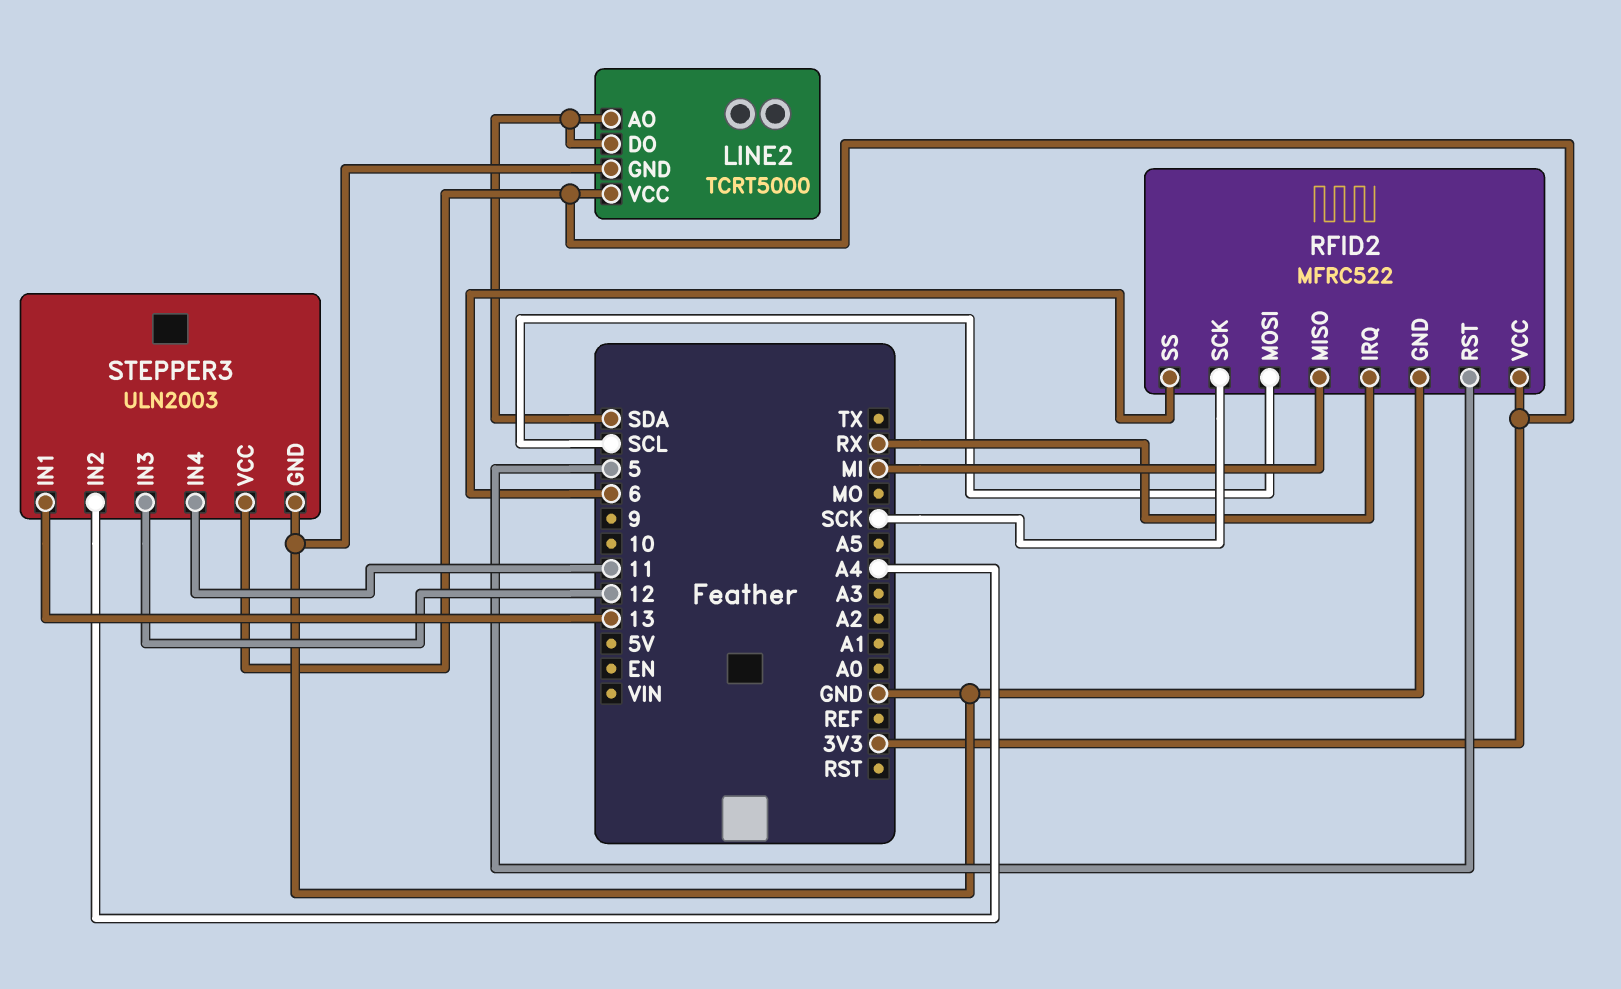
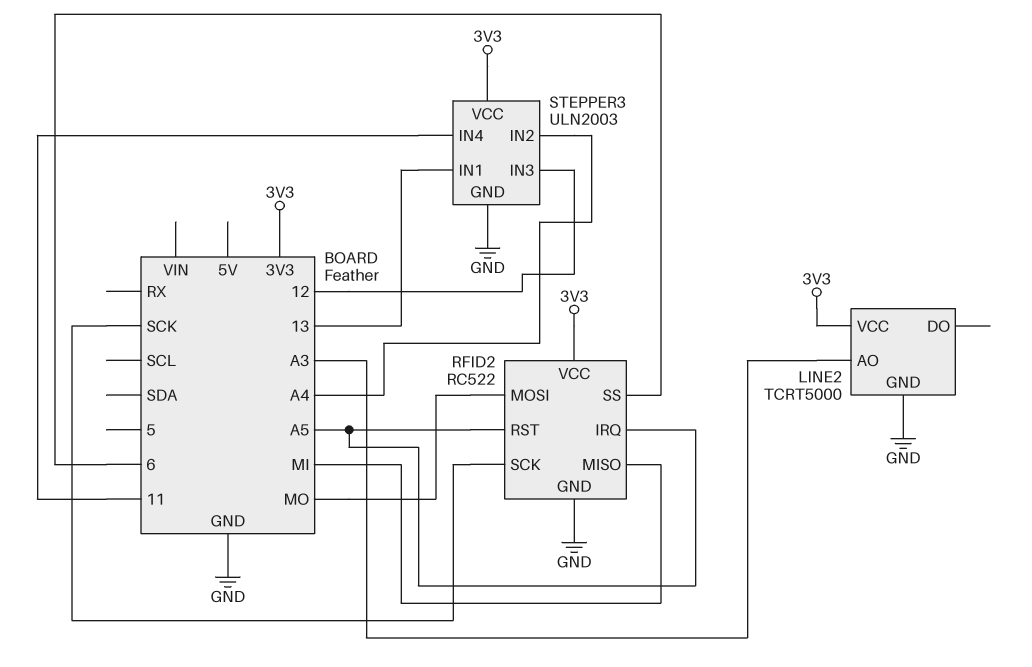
LINE2 pin AO: SDA -> A3
LINE2 pin DO: SDA -> none
RFID2: MFRC522 -> RC522
RFID2 pin IRQ: RX -> A5
RFID2 pin MOSI: SCL -> MO
RFID2 pin RST: 5 -> A5

